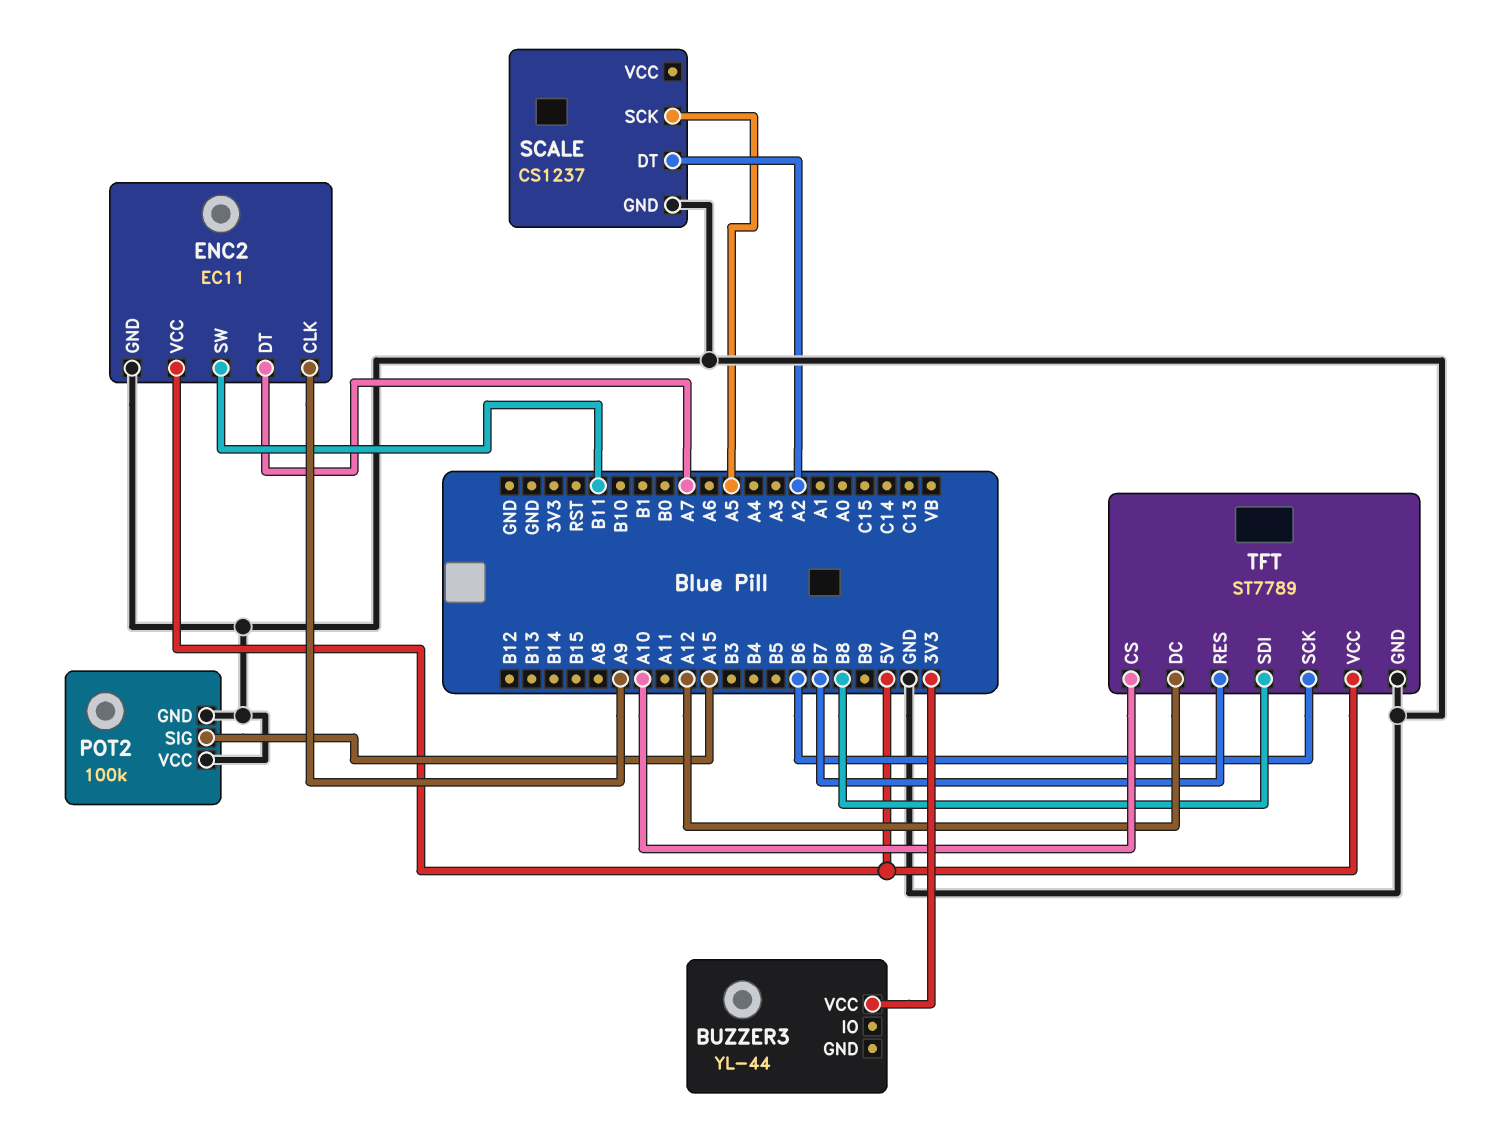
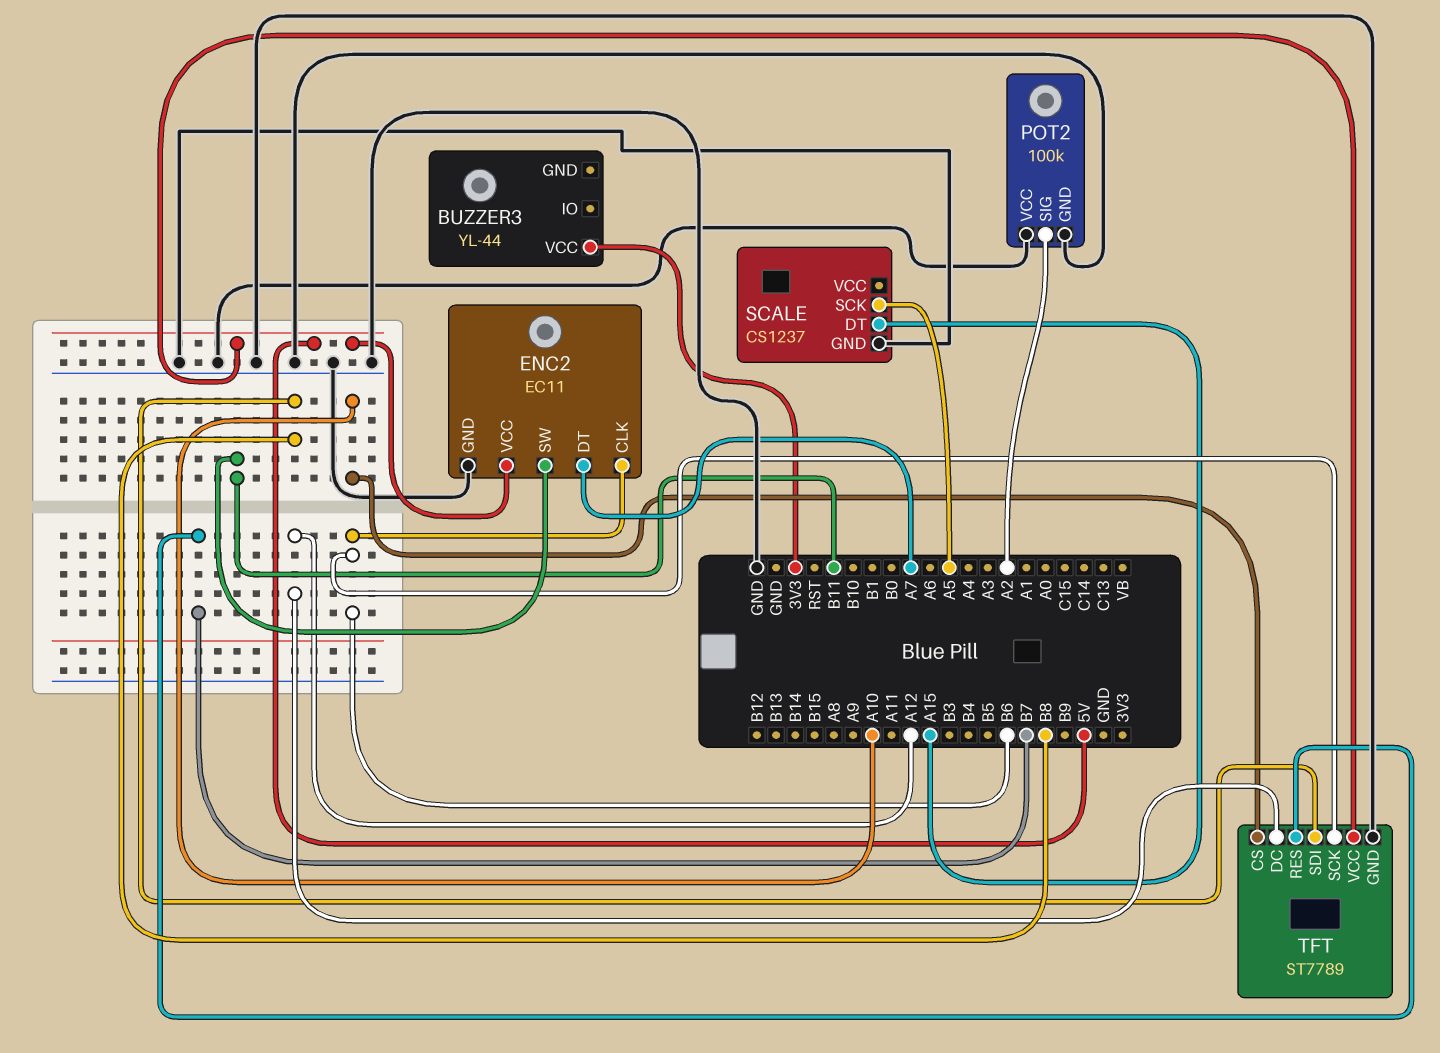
ENC2 pin CLK: A9 -> B6
POT2 pin SIG: A15 -> A2
SCALE pin DT: A2 -> A15

